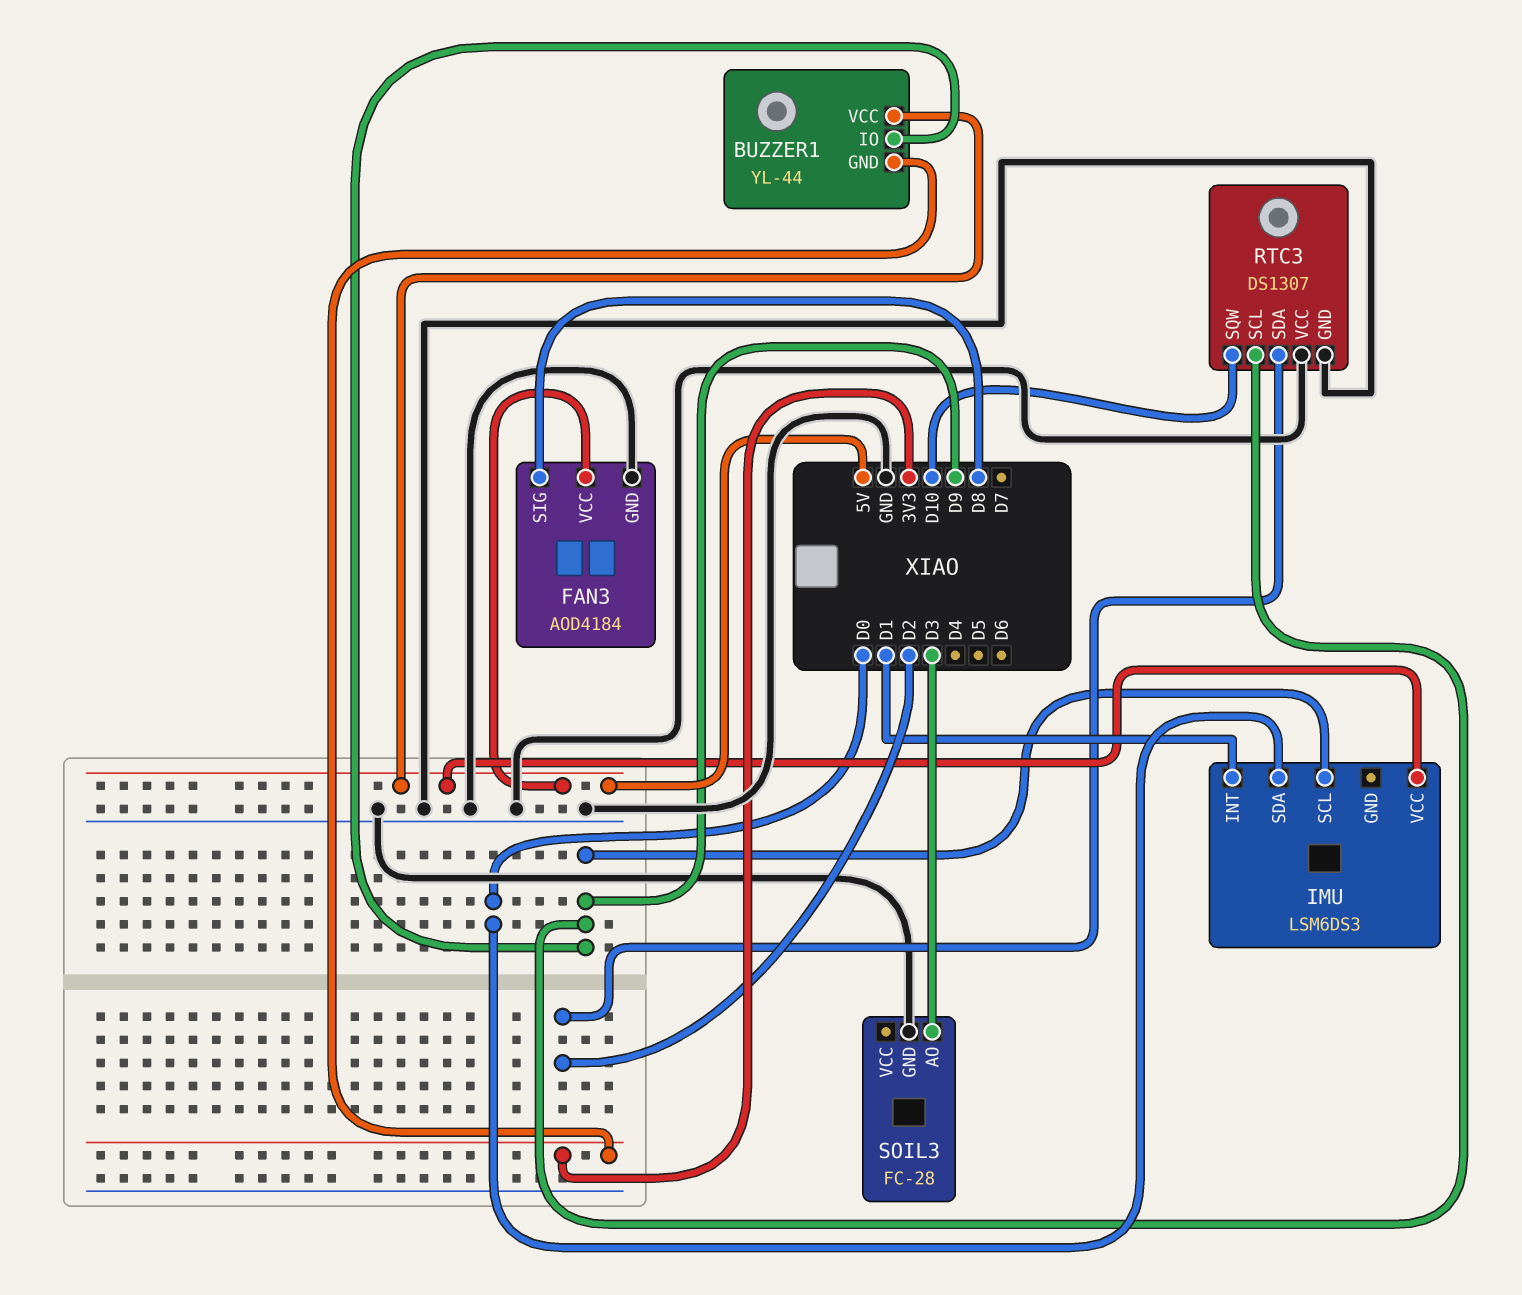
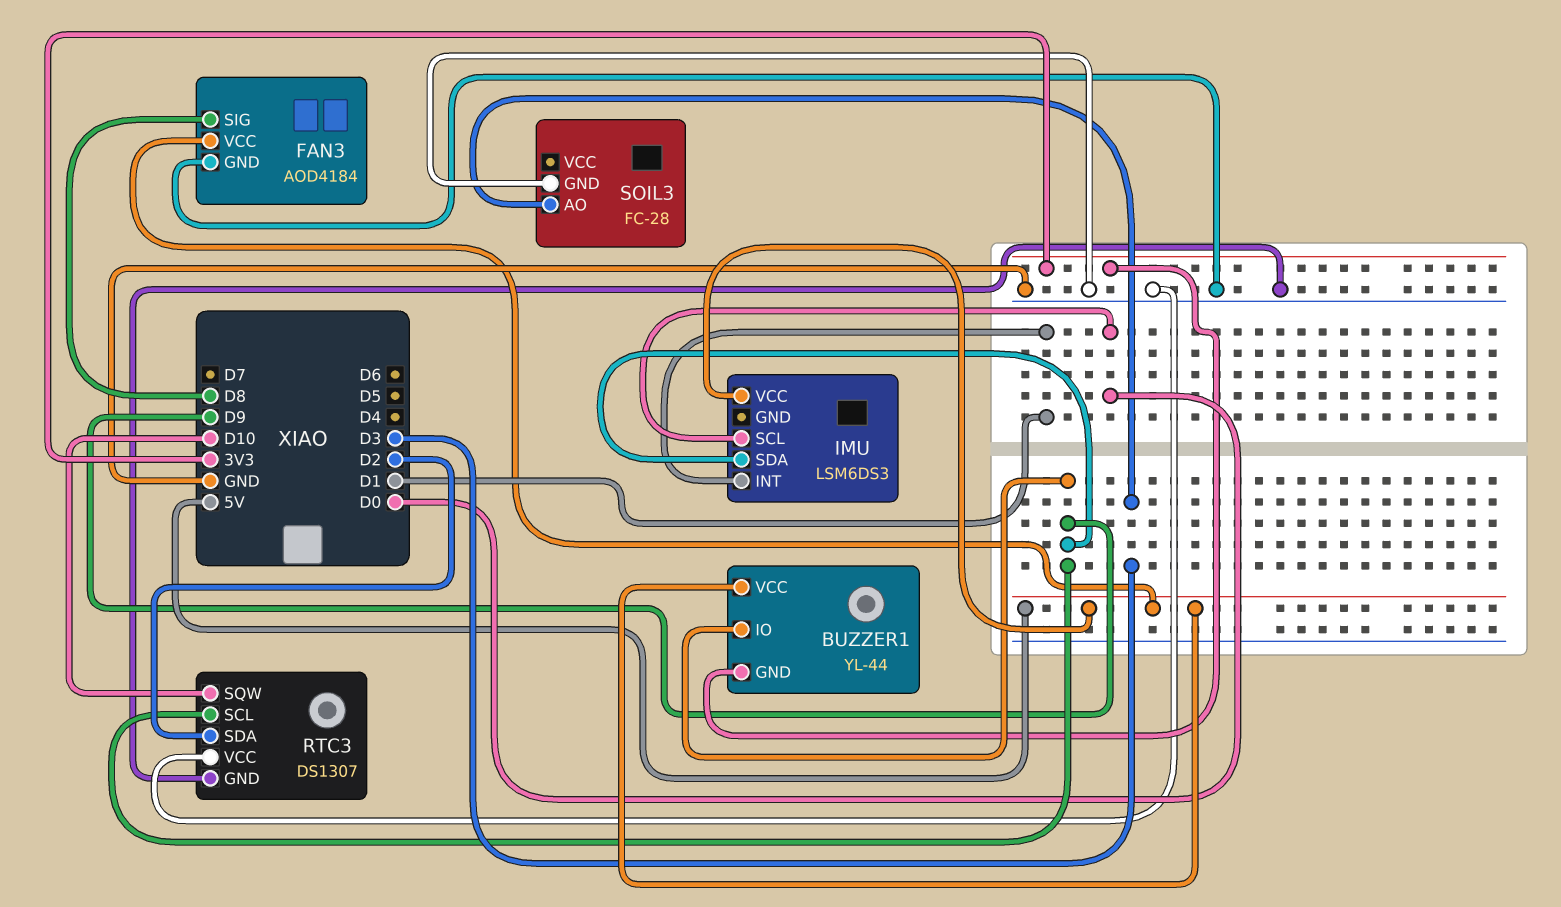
IMU pin SCL: D9 -> D0
IMU pin SDA: D0 -> D9

